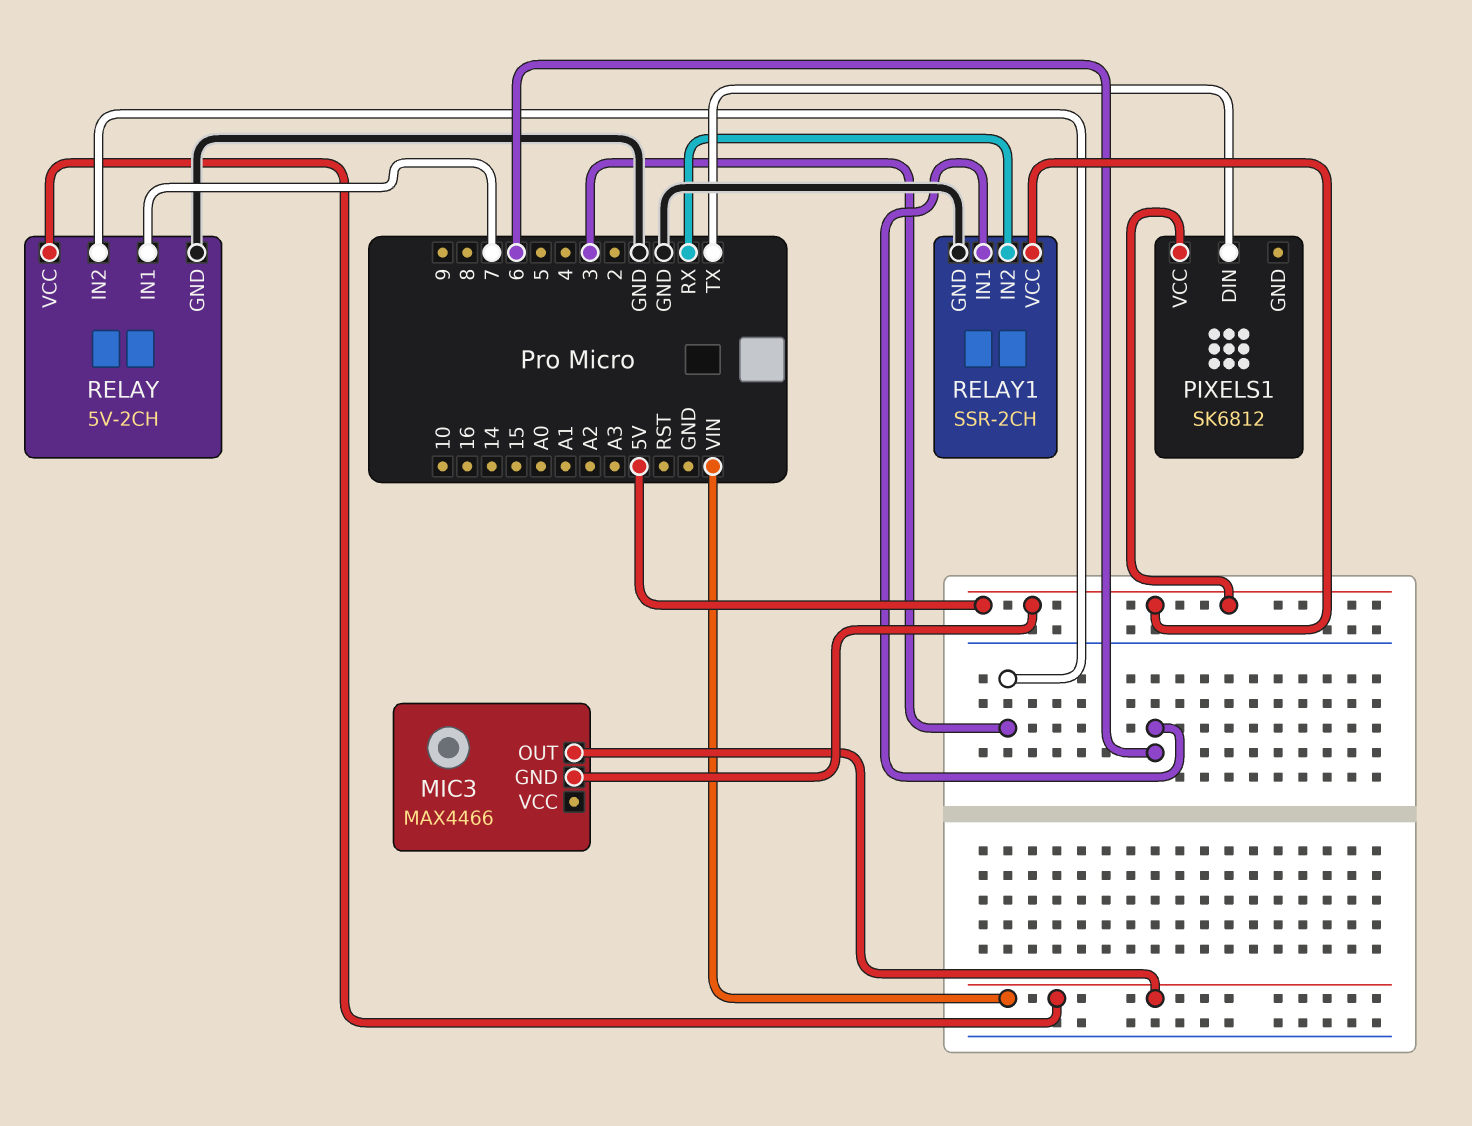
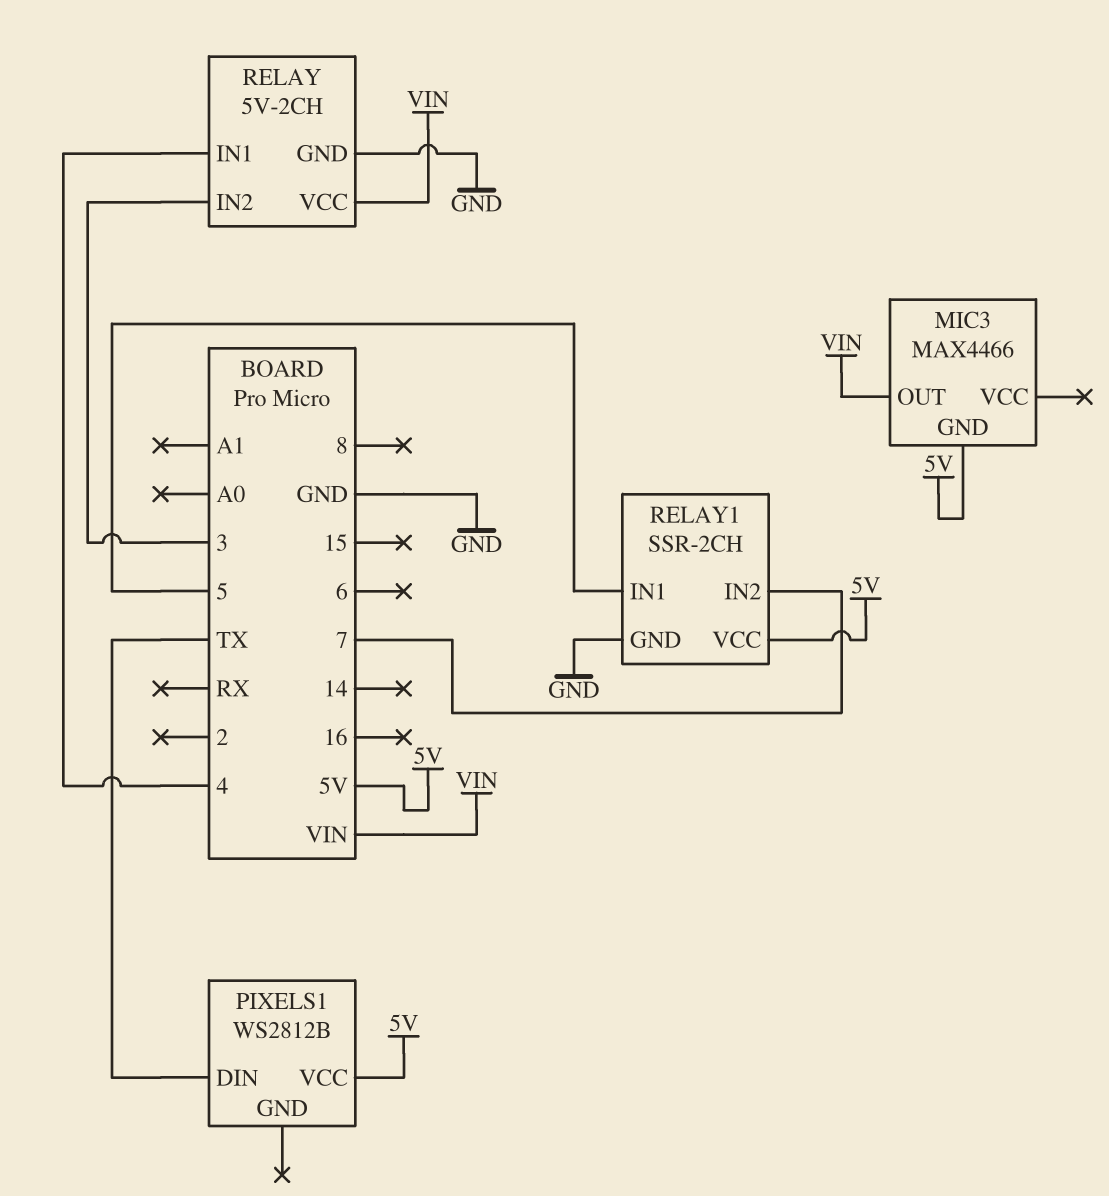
PIXELS1: SK6812 -> WS2812B
RELAY pin IN1: 7 -> 4
RELAY1 pin IN1: 6 -> 5
RELAY1 pin IN2: RX -> 7

